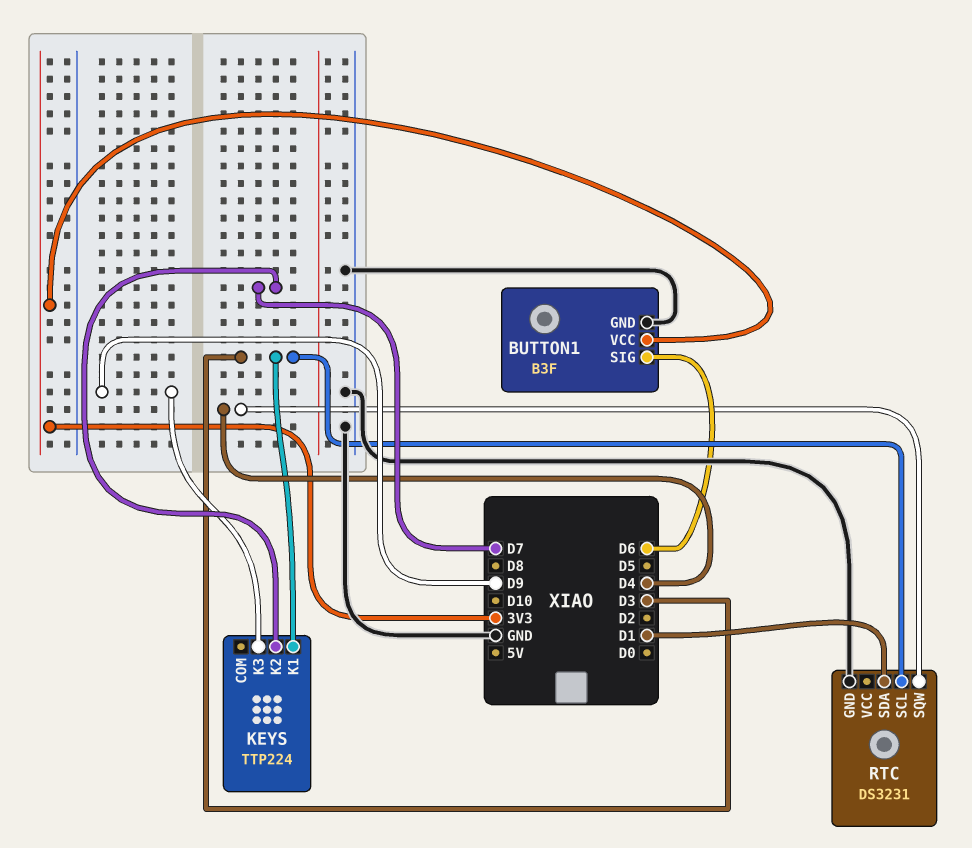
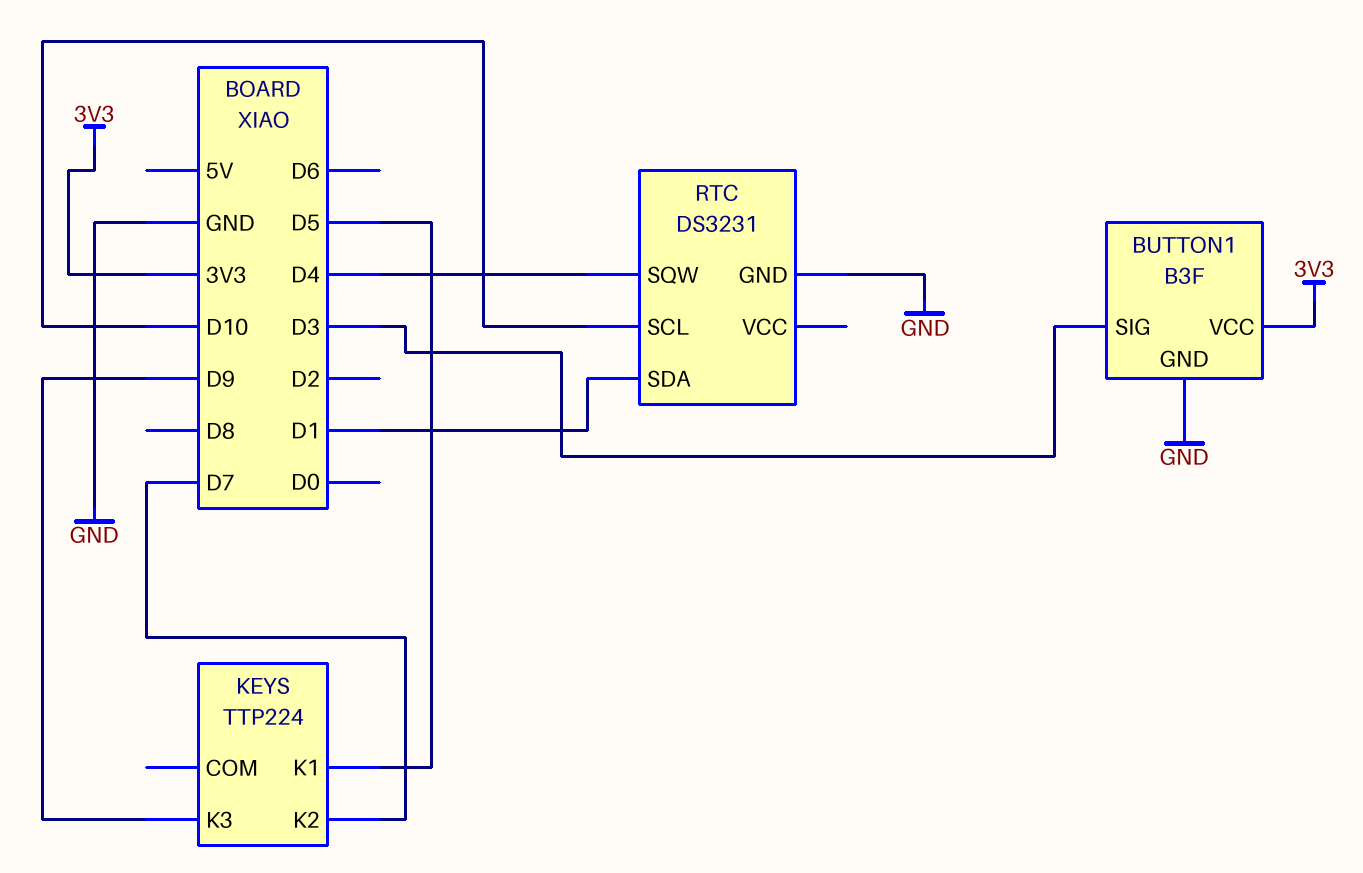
BUTTON1 pin SIG: D6 -> D3
KEYS pin K1: D3 -> D5
RTC pin SCL: D3 -> D10

